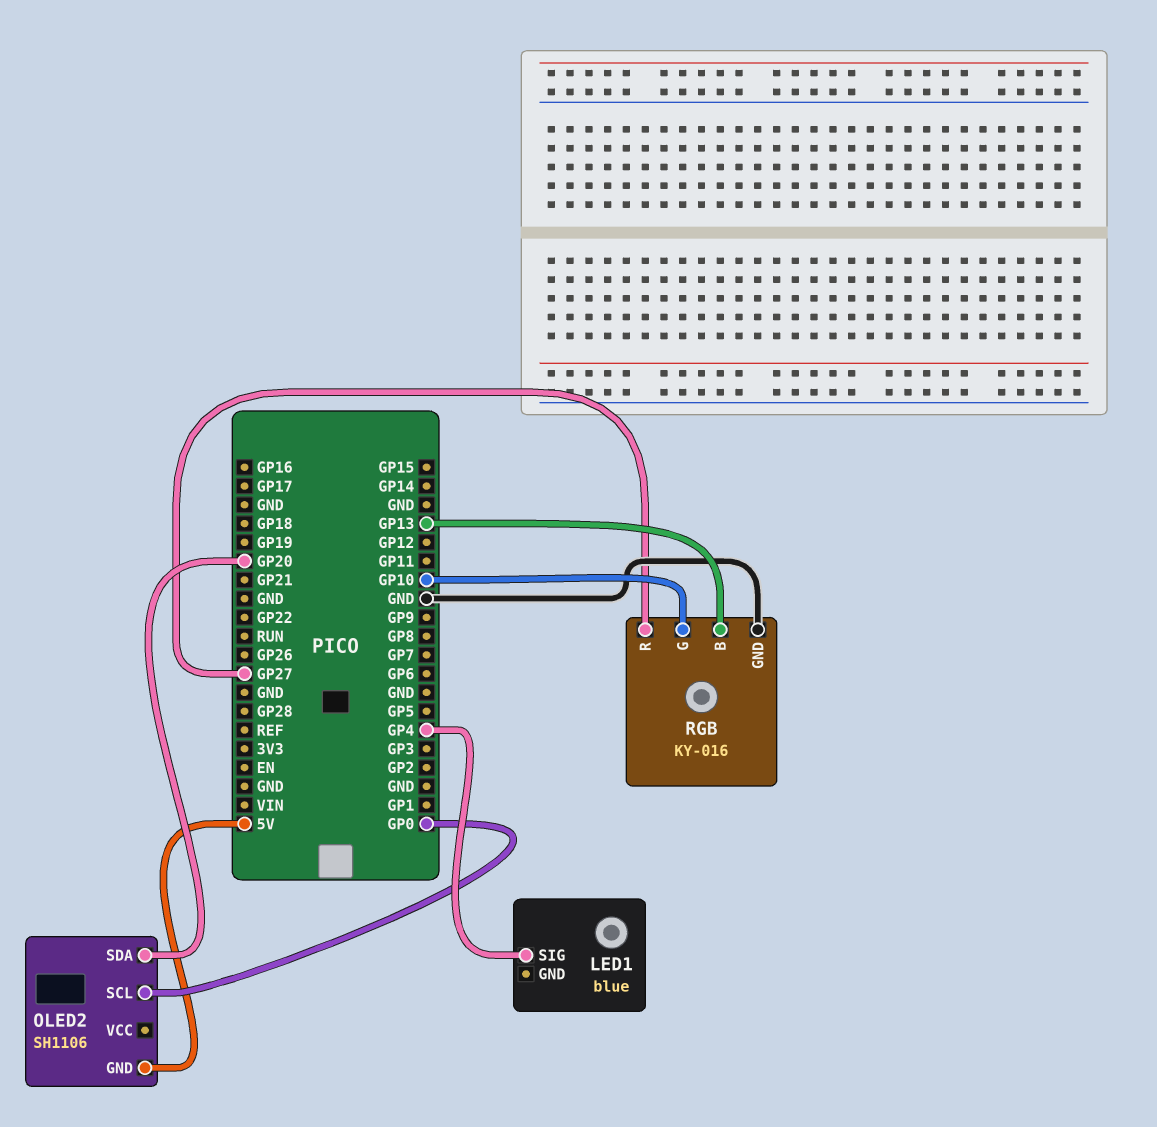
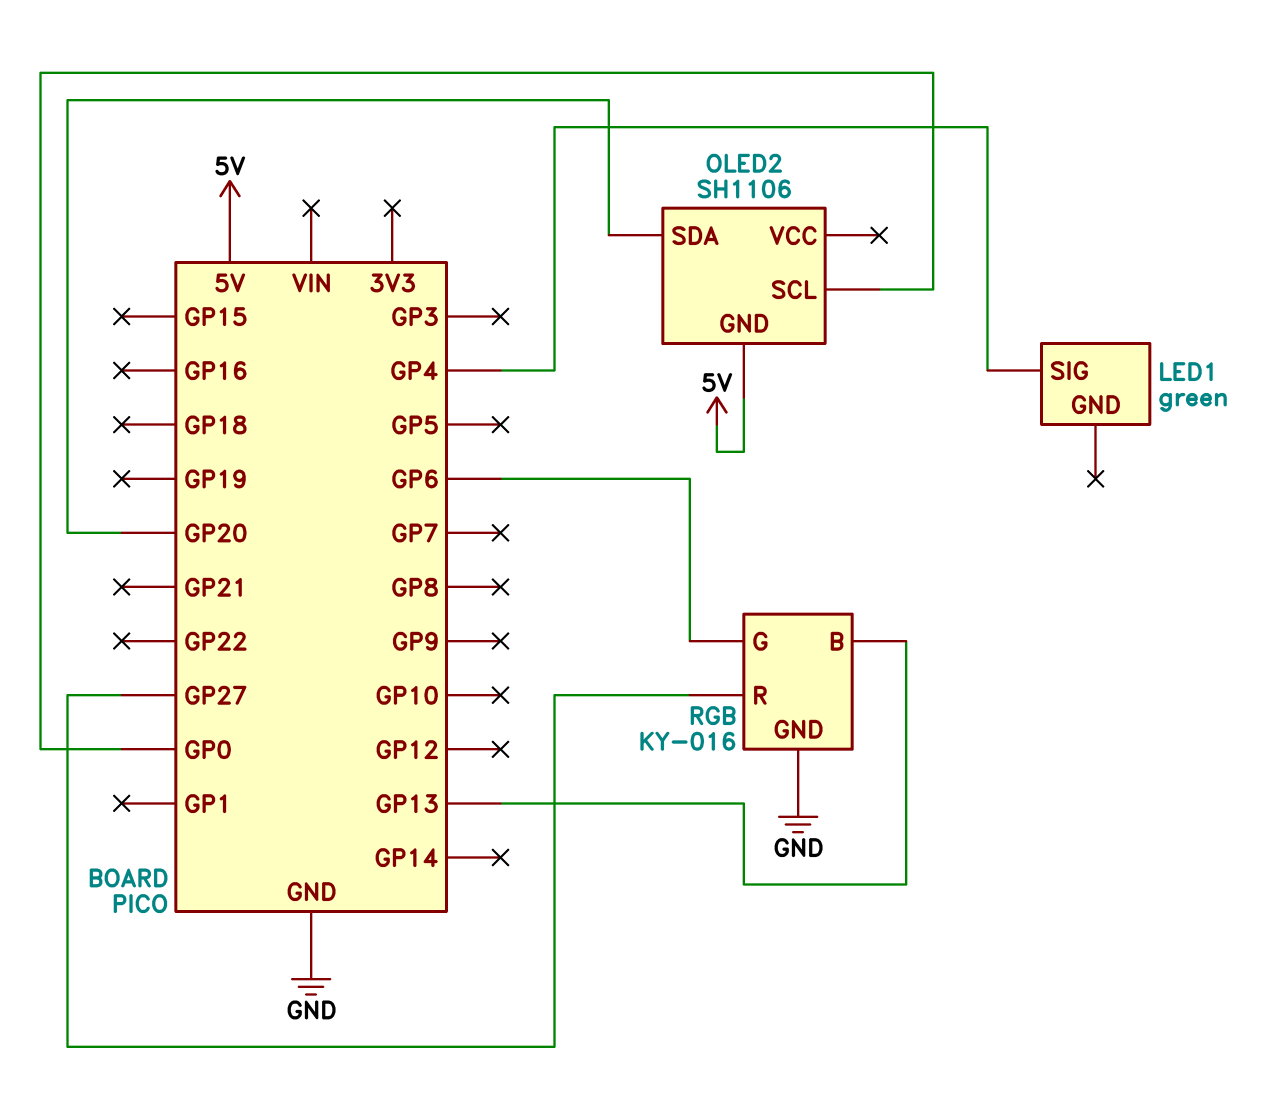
LED1: blue -> green
RGB pin G: GP10 -> GP6

